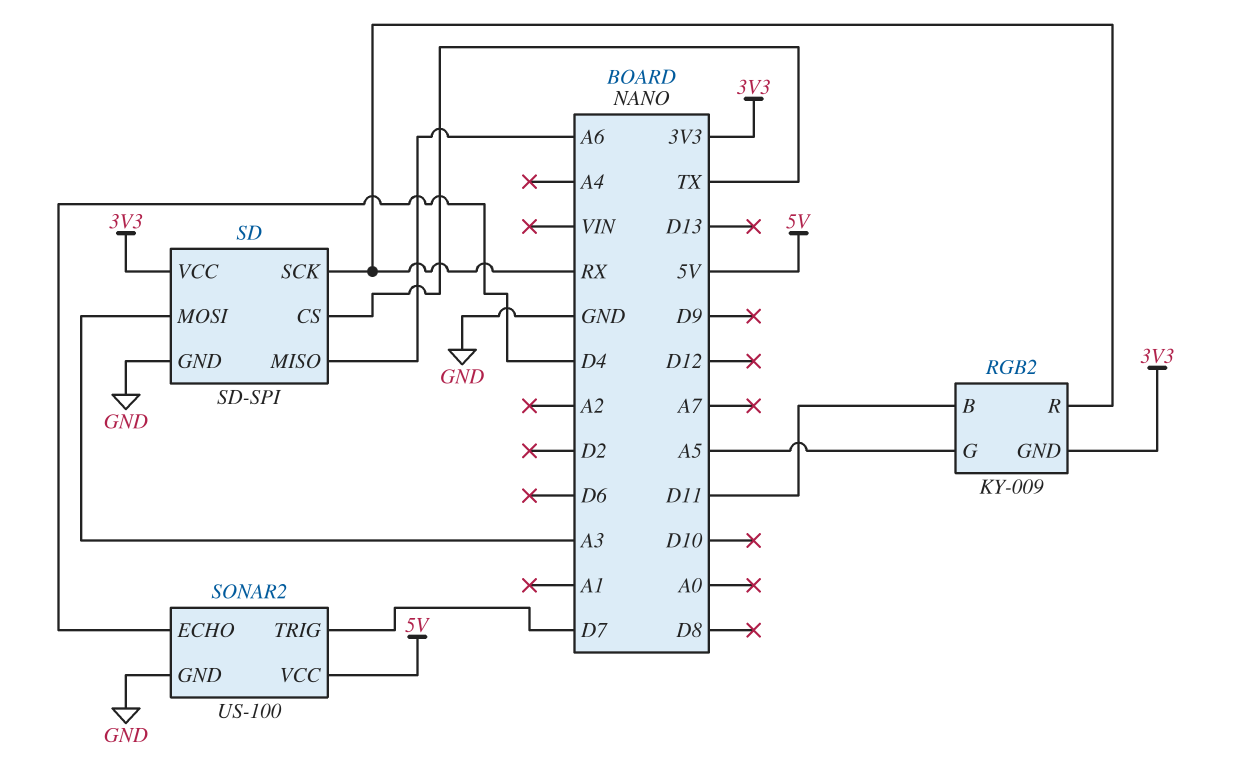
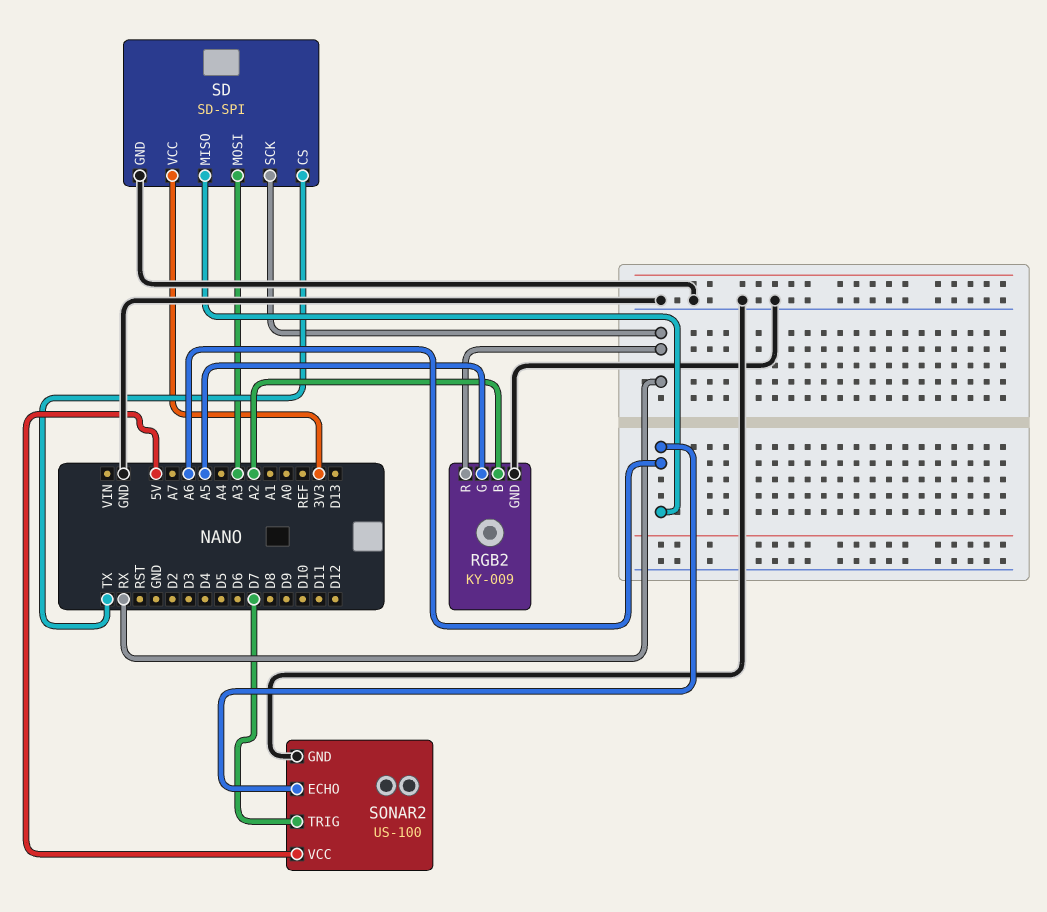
RGB2 pin B: D11 -> A2
RGB2 pin GND: 3V3 -> GND
SONAR2 pin ECHO: D4 -> A6

